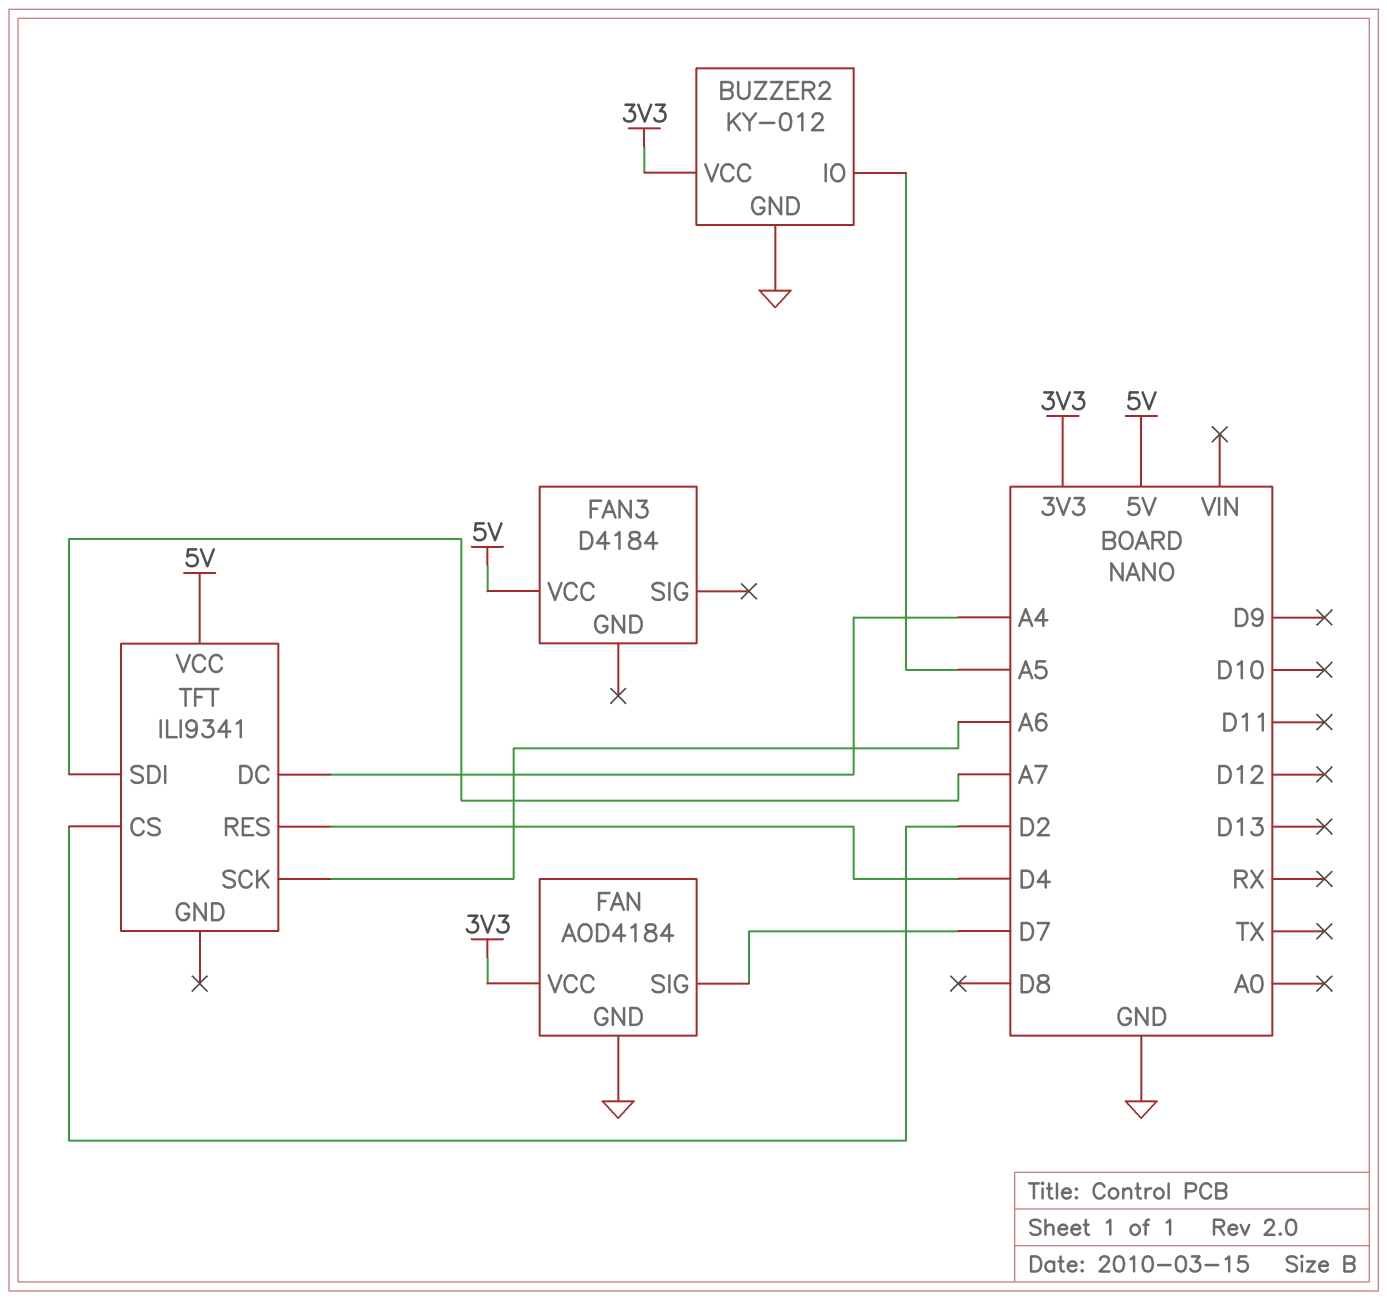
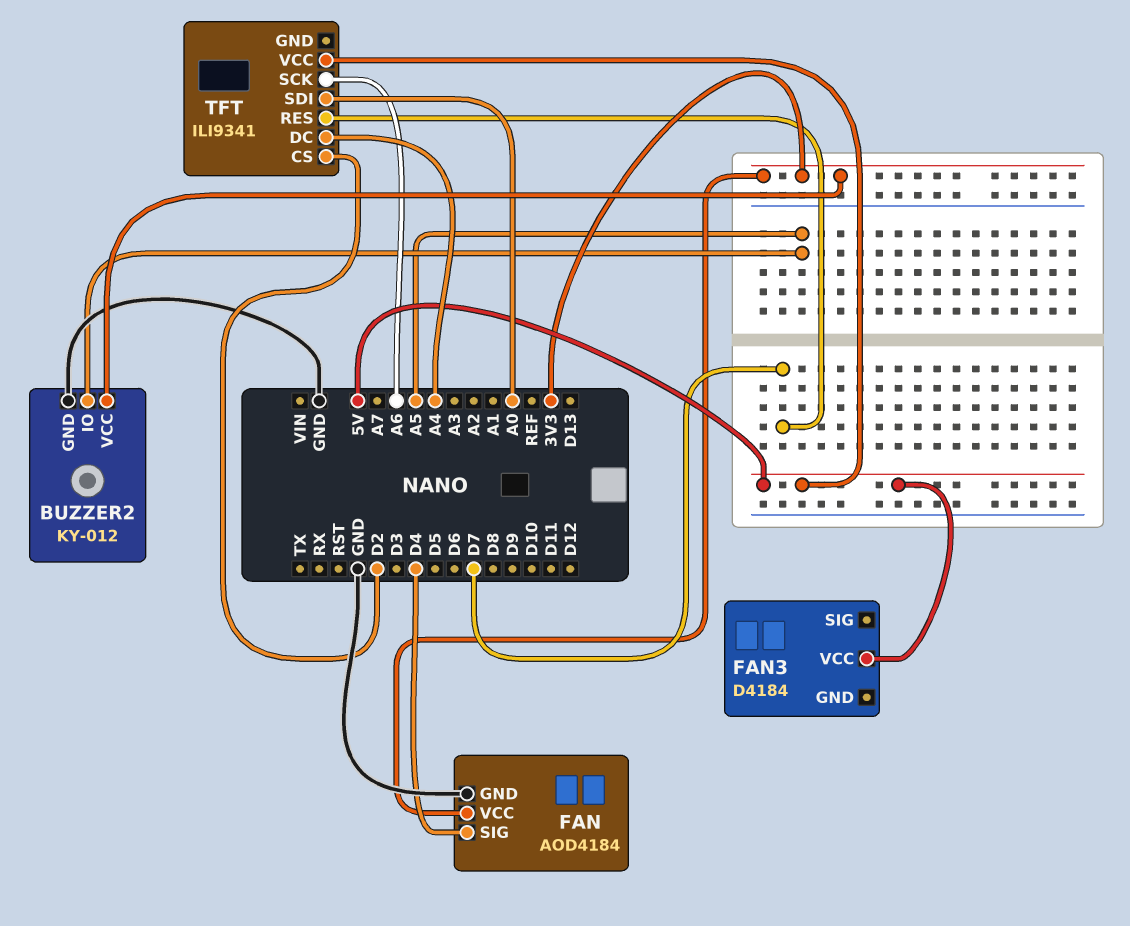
FAN pin SIG: D7 -> D4
TFT pin RES: D4 -> D7
TFT pin SDI: A7 -> A0

